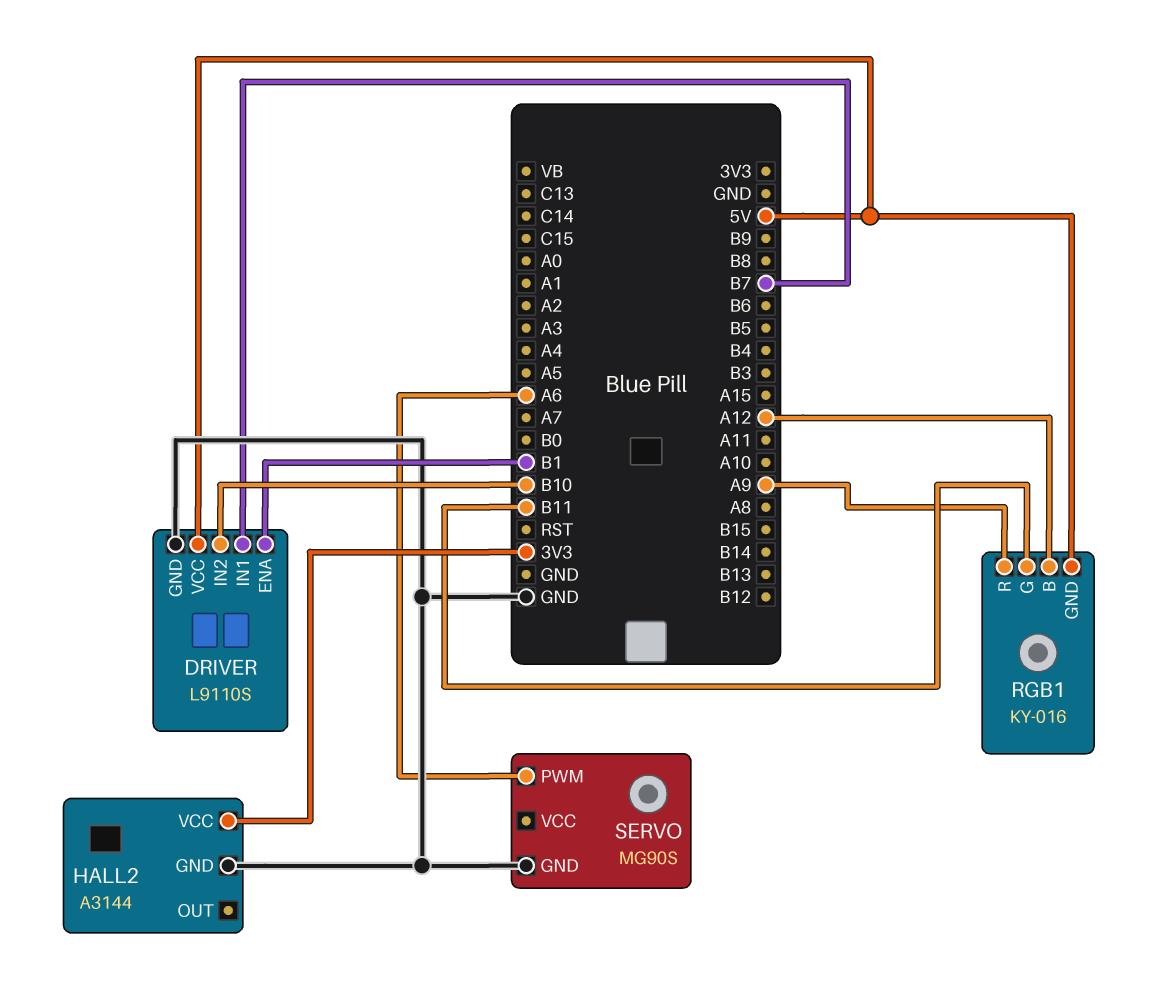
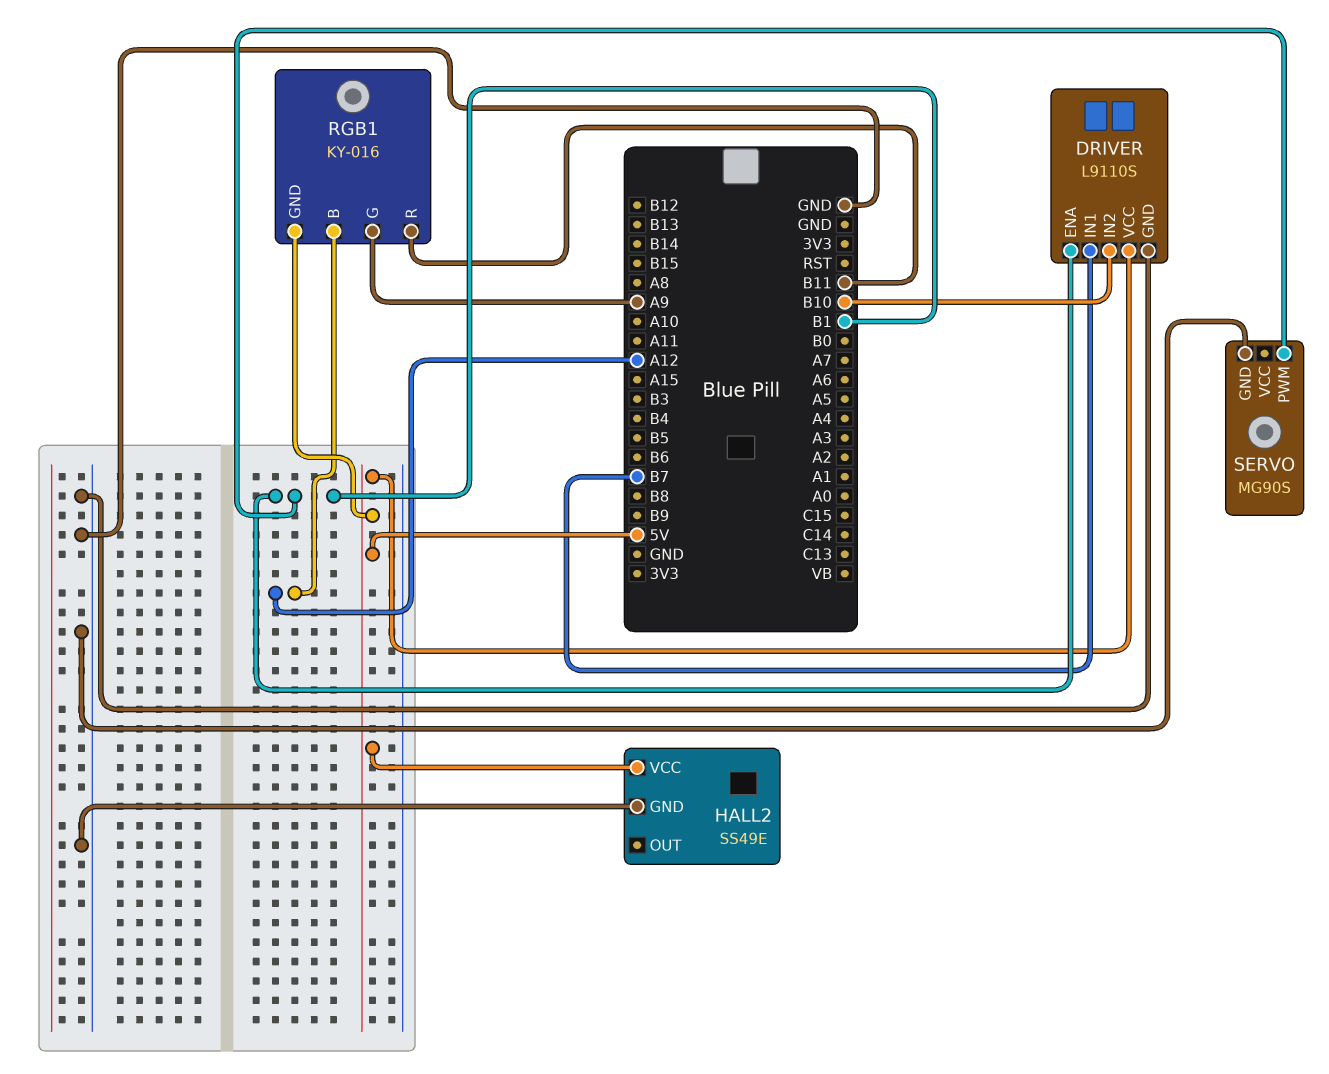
HALL2: A3144 -> SS49E
HALL2 pin VCC: 3V3 -> 5V
RGB1 pin G: B11 -> A9
RGB1 pin R: A9 -> B11
SERVO pin PWM: A6 -> B1

